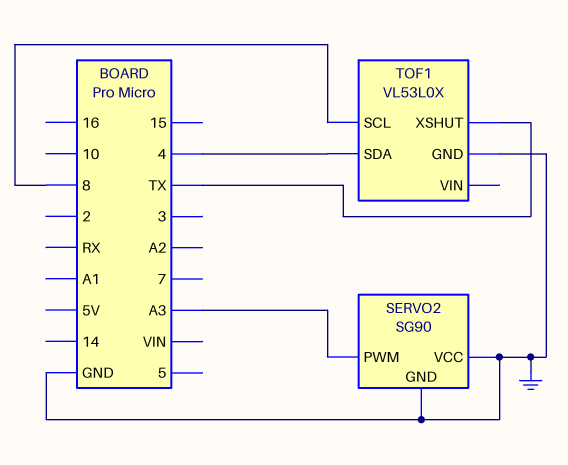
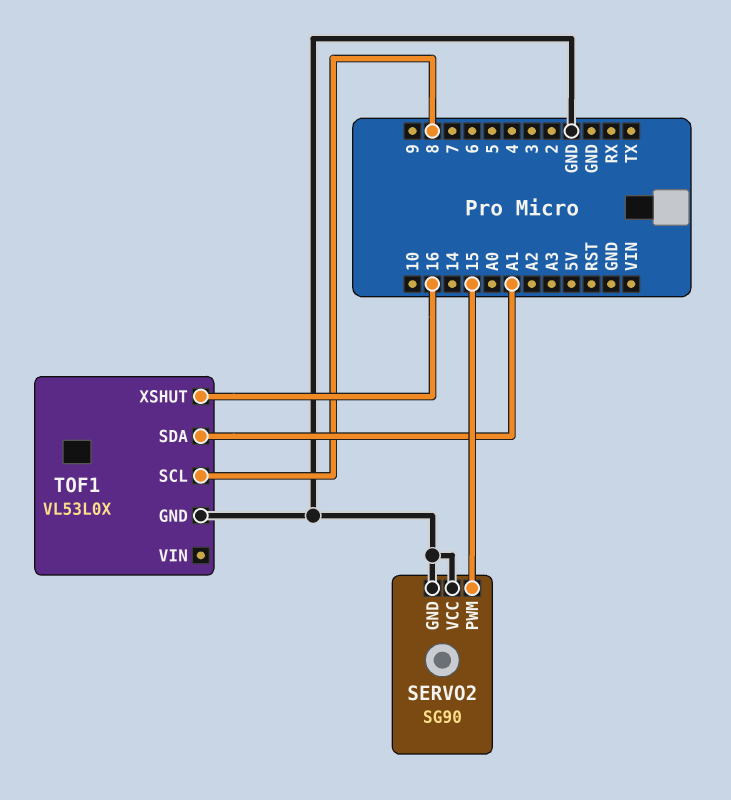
SERVO2 pin PWM: A3 -> 15
TOF1 pin SDA: 4 -> A1
TOF1 pin XSHUT: TX -> 16

